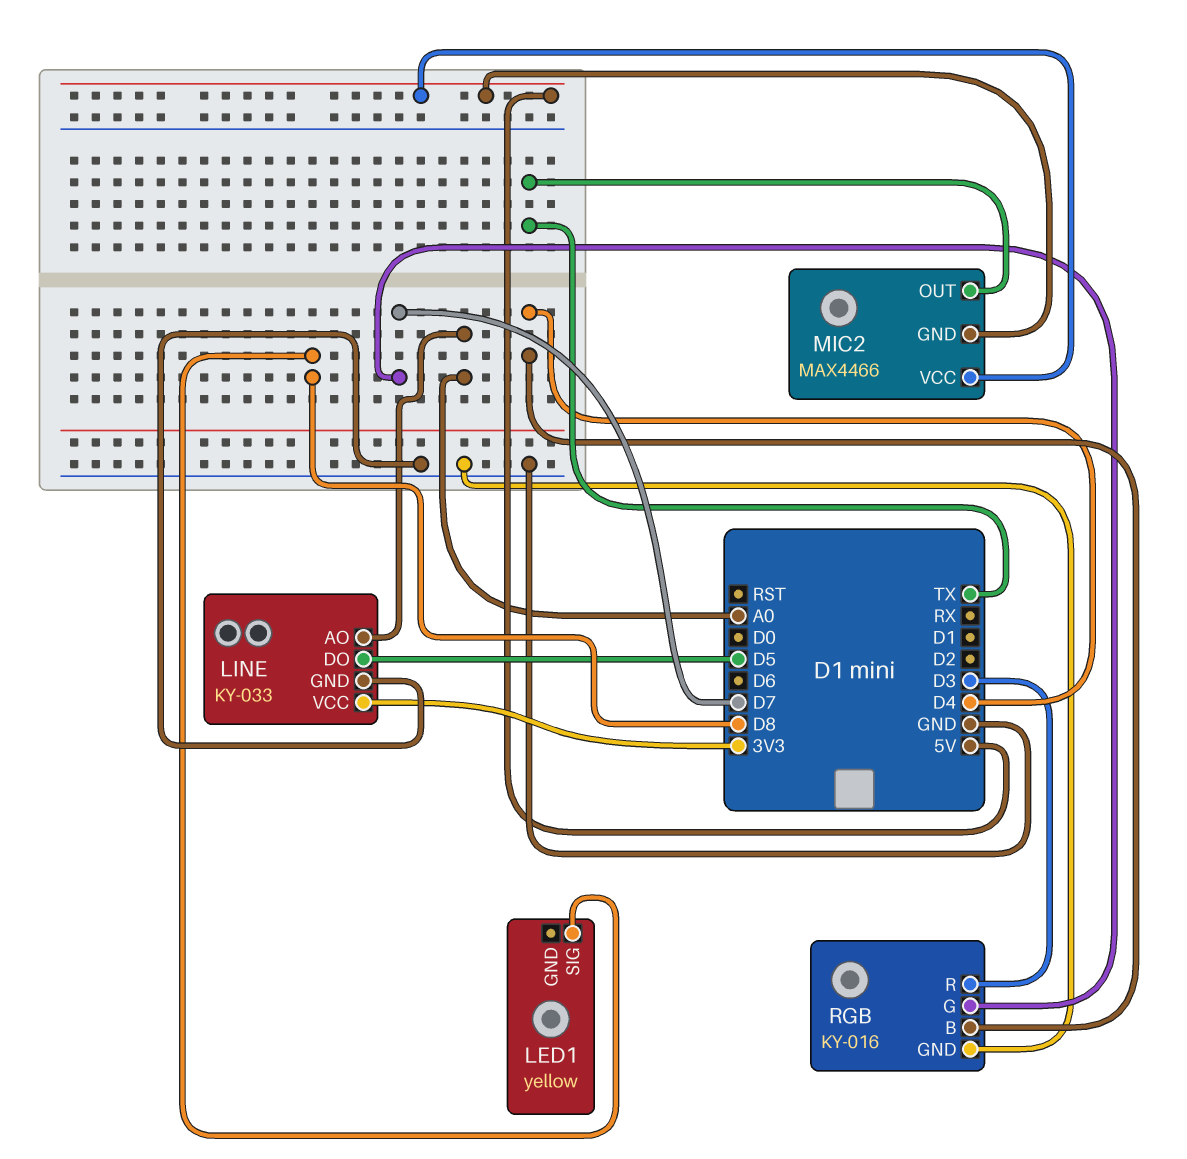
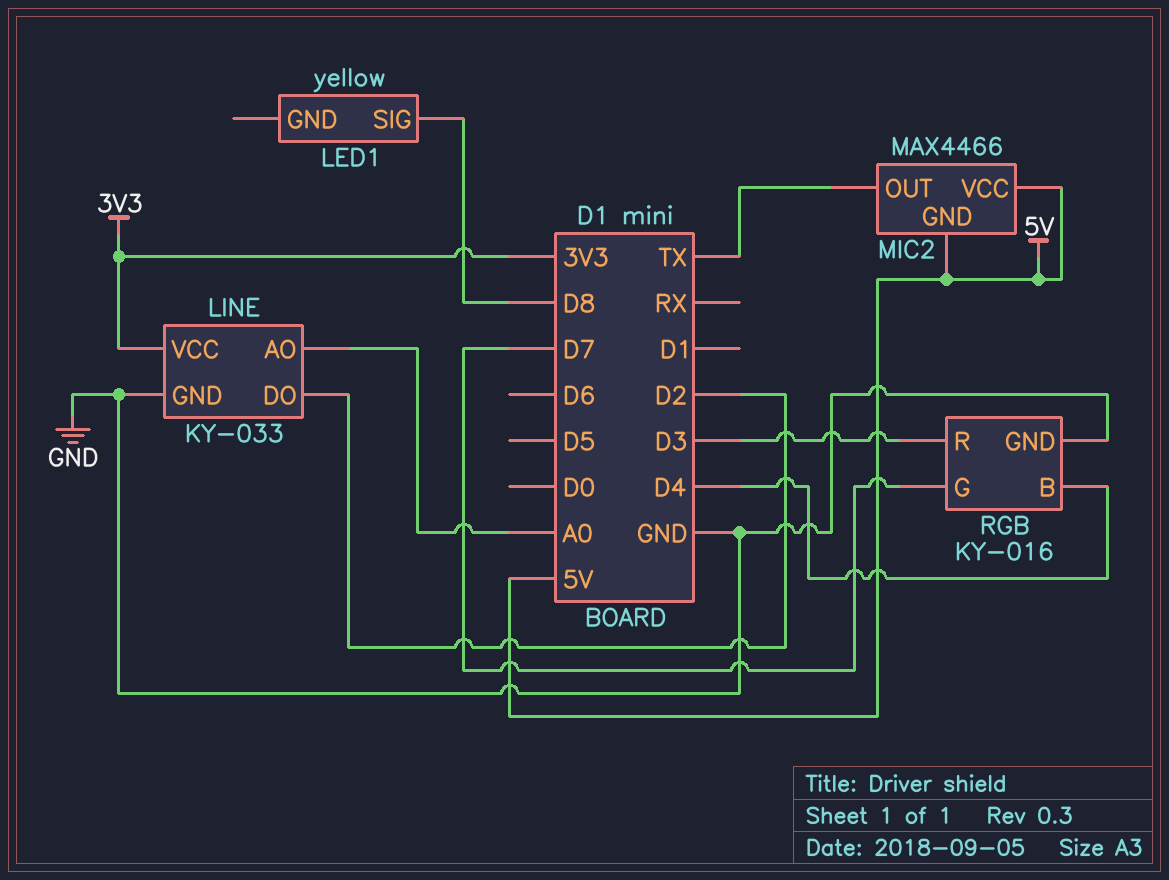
LINE pin DO: D5 -> D2

